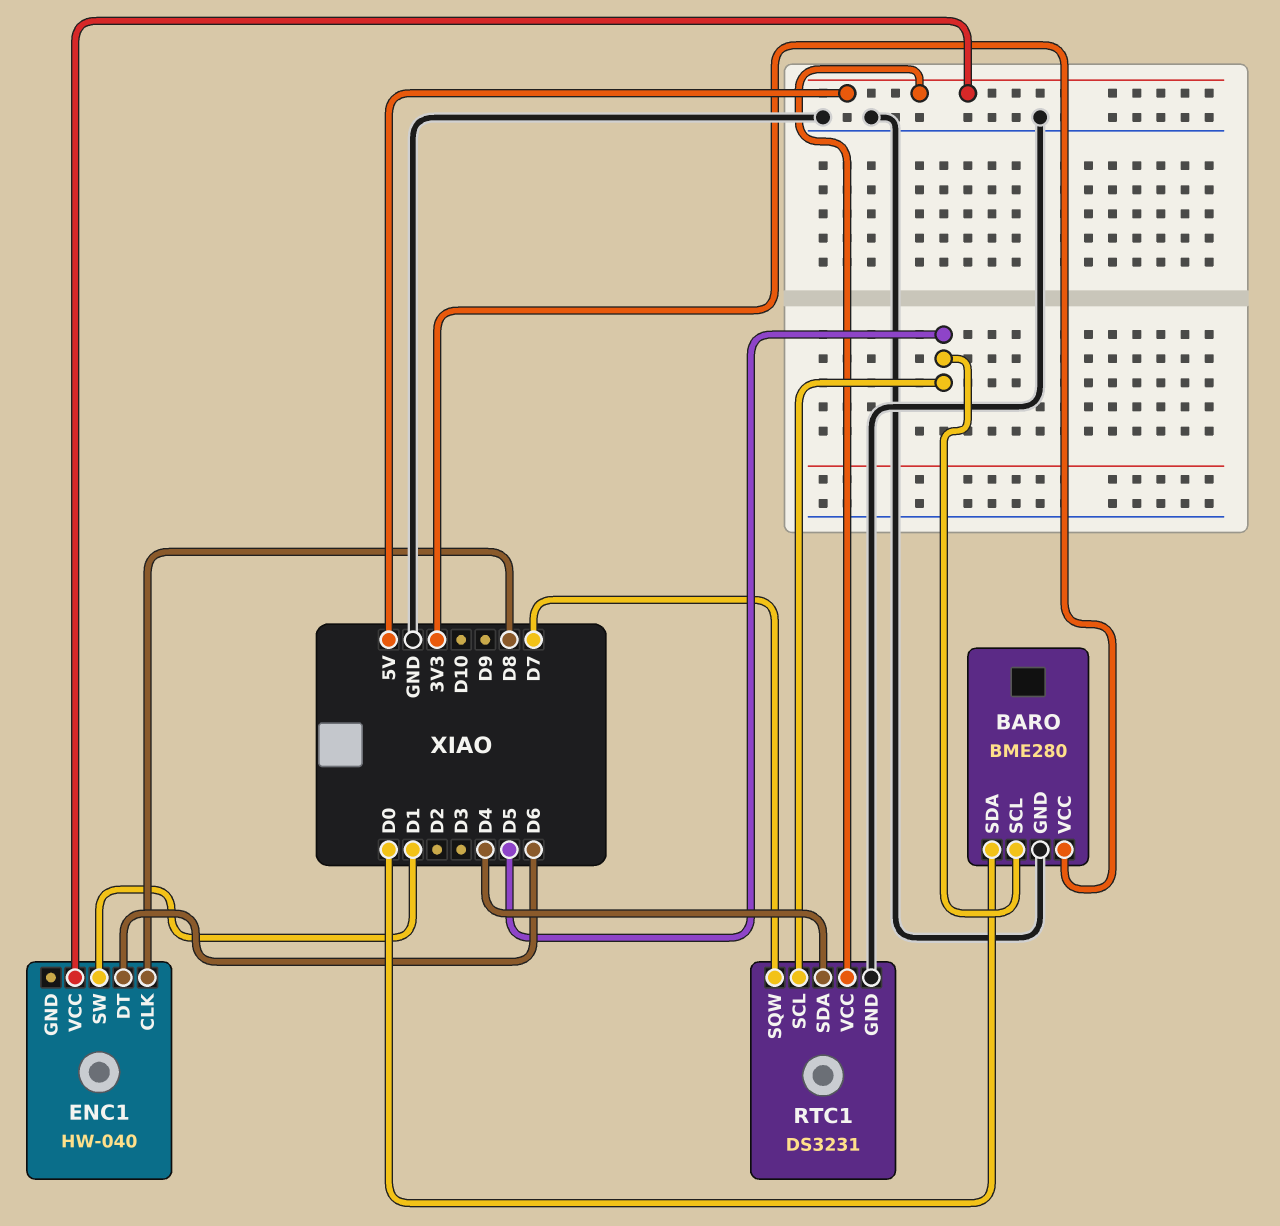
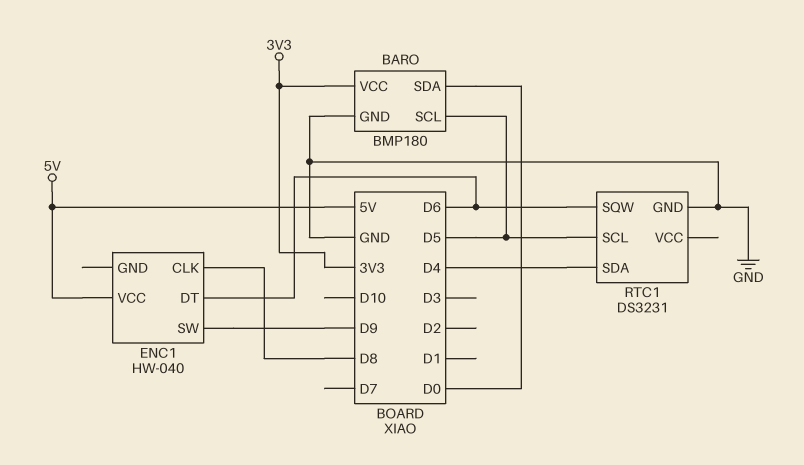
BARO: BME280 -> BMP180
ENC1 pin SW: D1 -> D9
RTC1 pin SQW: D7 -> D6
RTC1 pin VCC: 5V -> none

